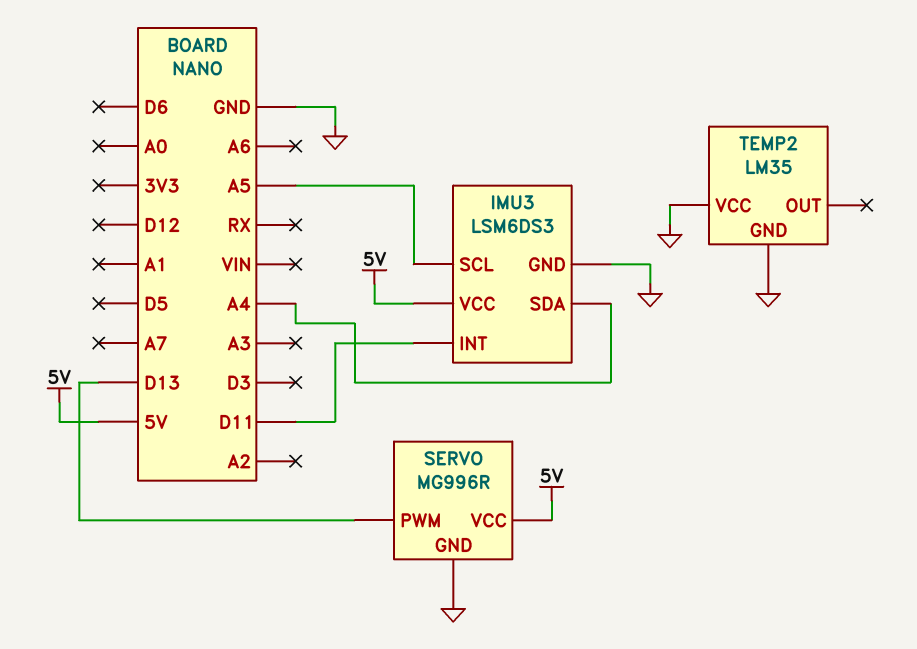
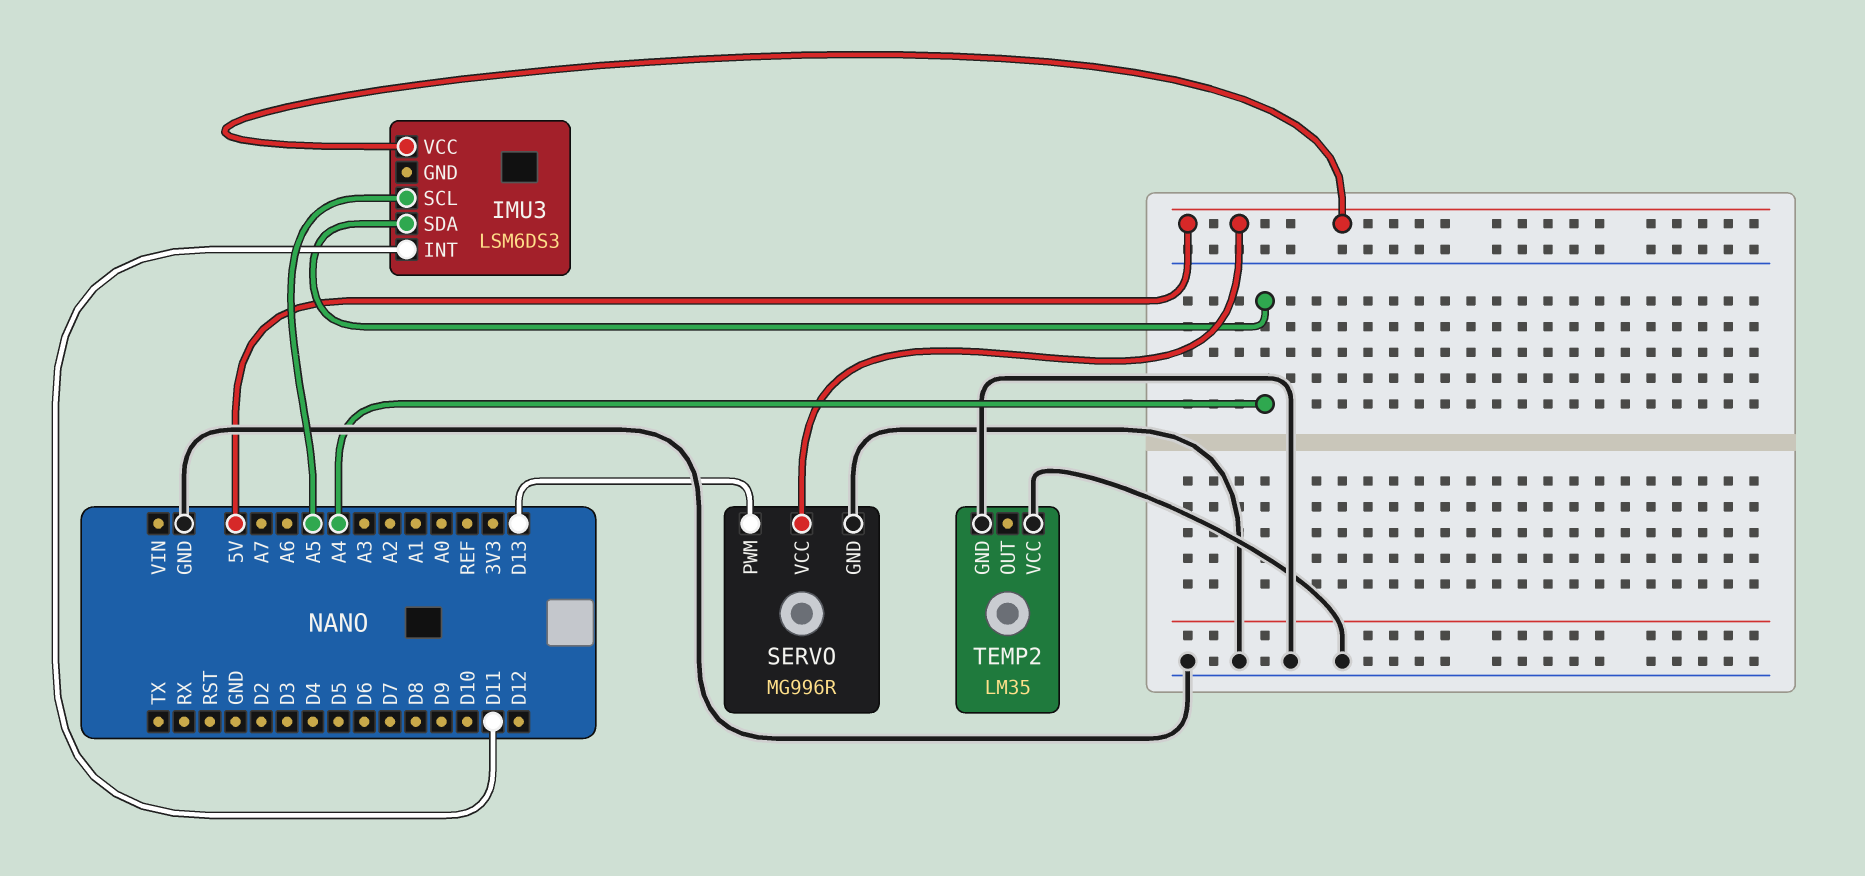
IMU3 pin GND: GND -> none

